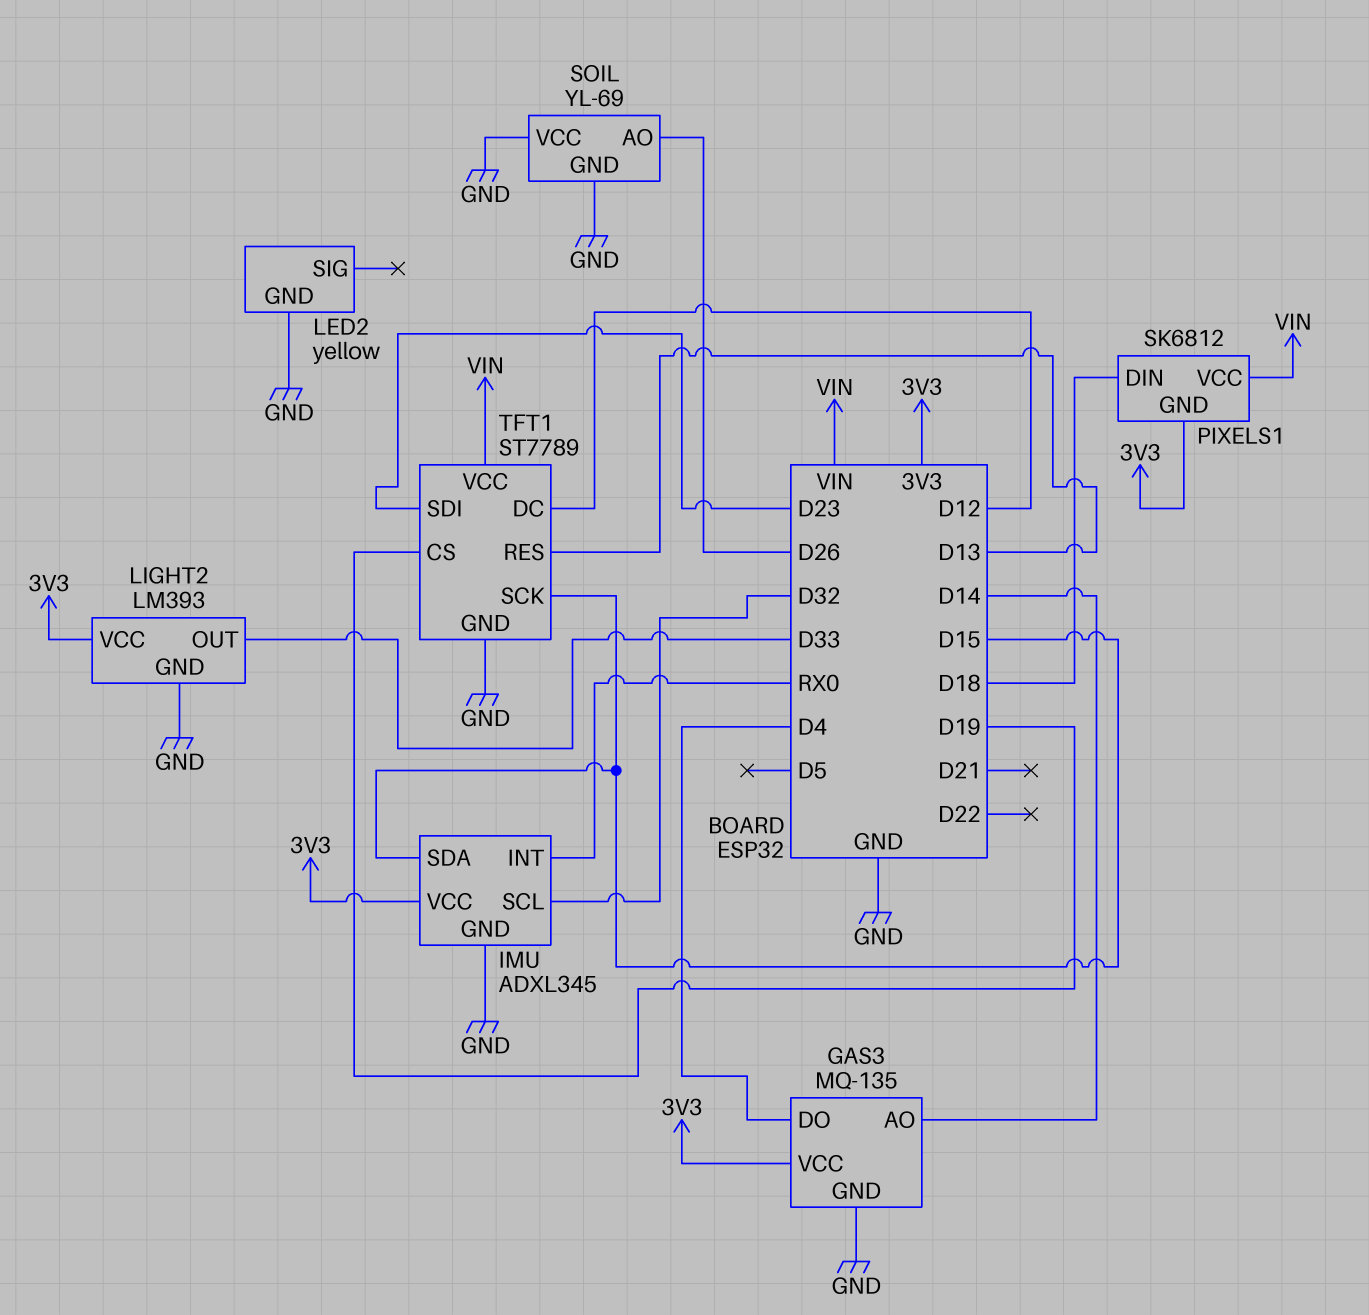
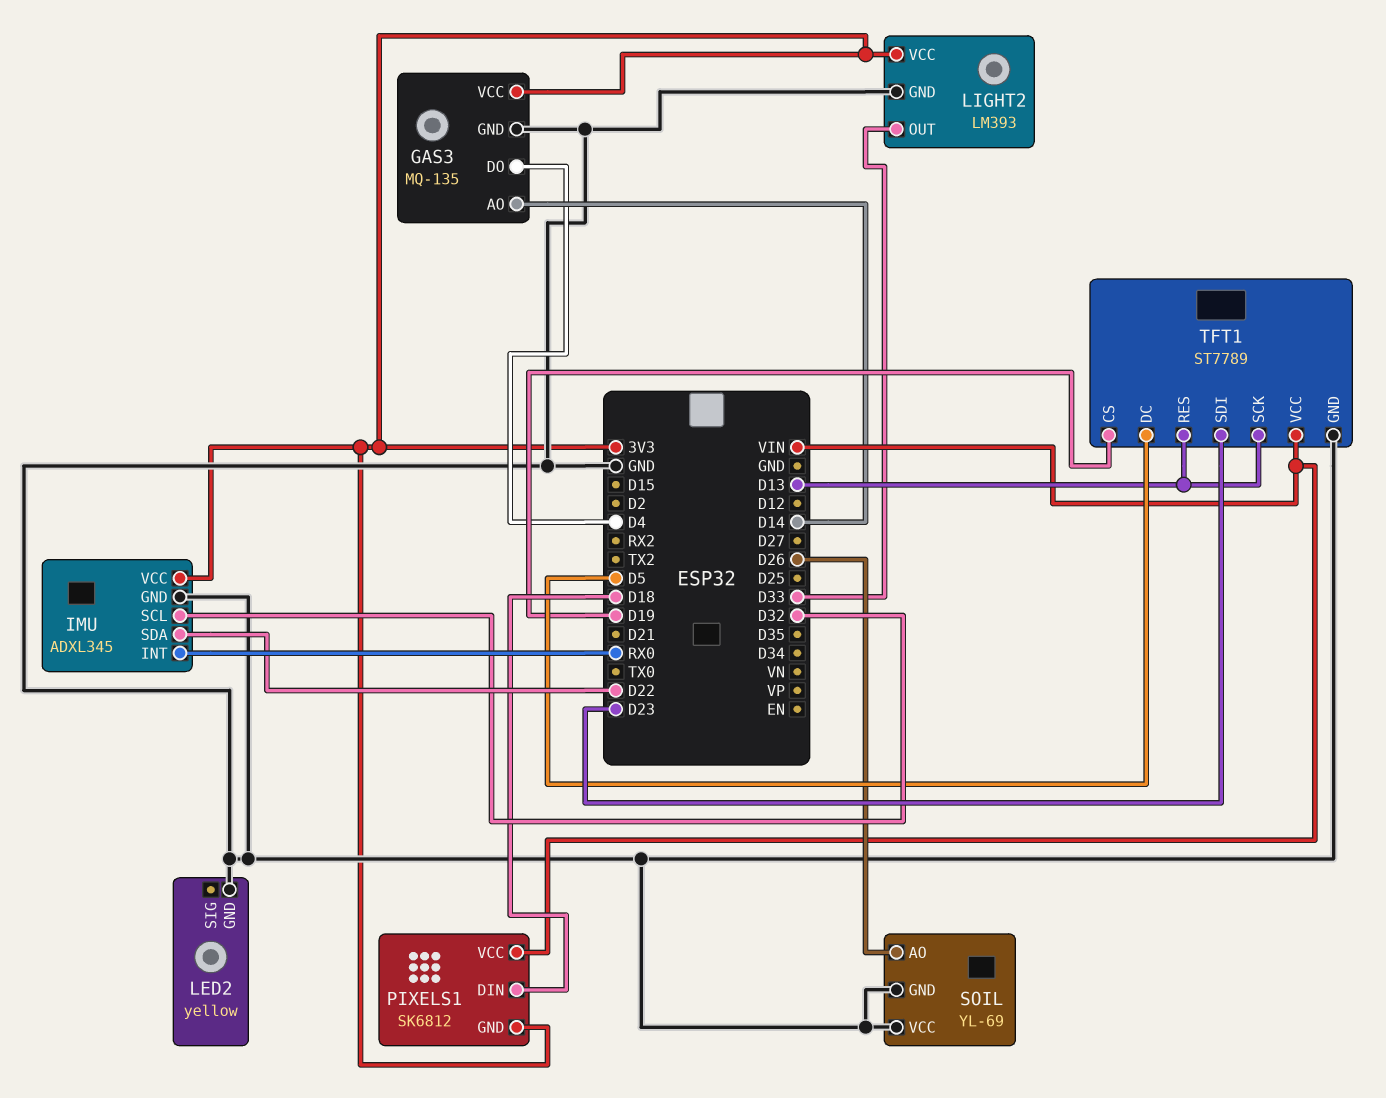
IMU pin SDA: D15 -> D22
TFT1 pin DC: D12 -> D5
TFT1 pin SCK: D15 -> D13

